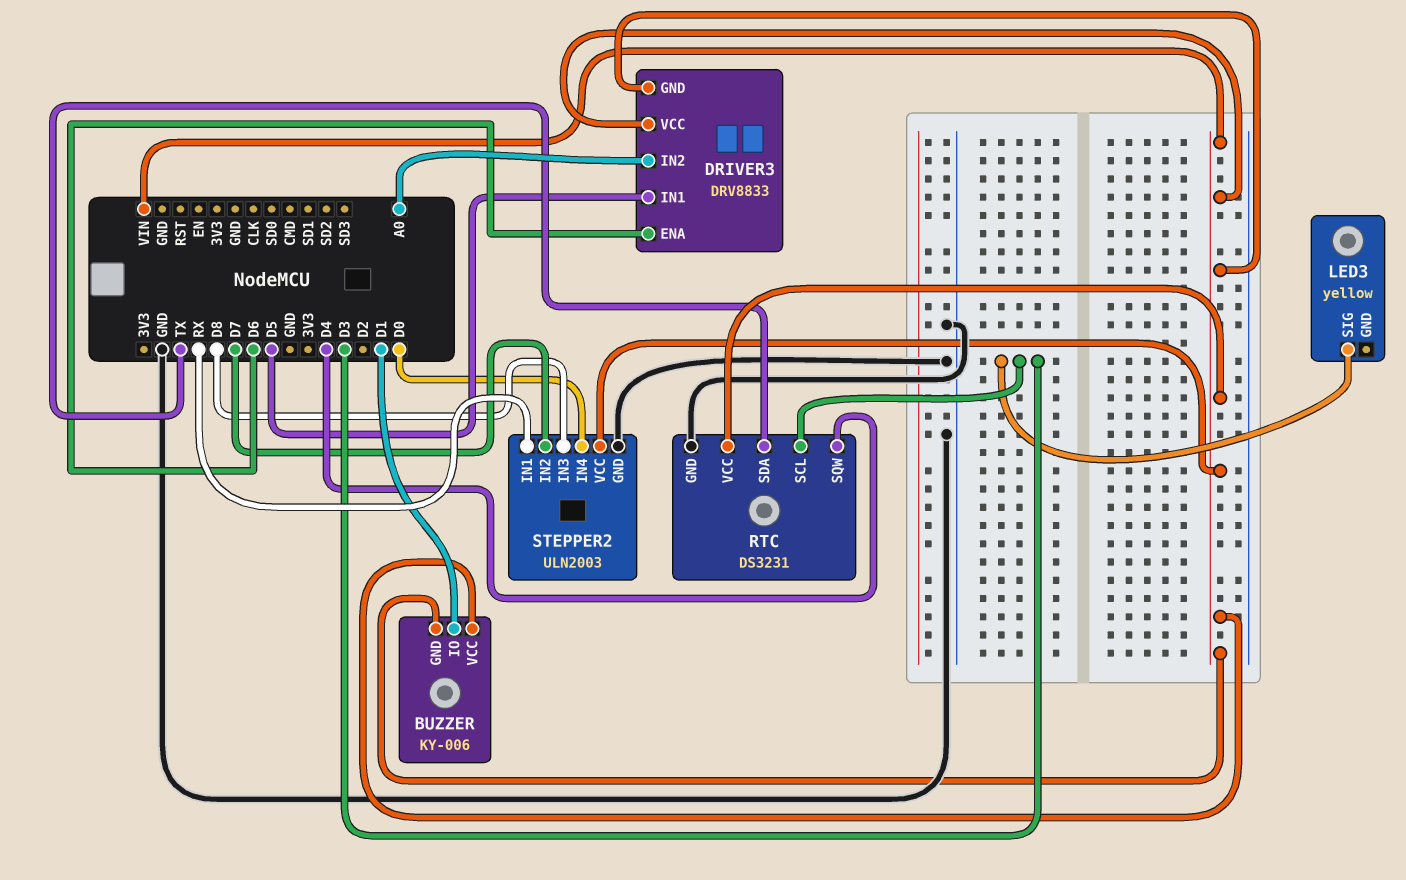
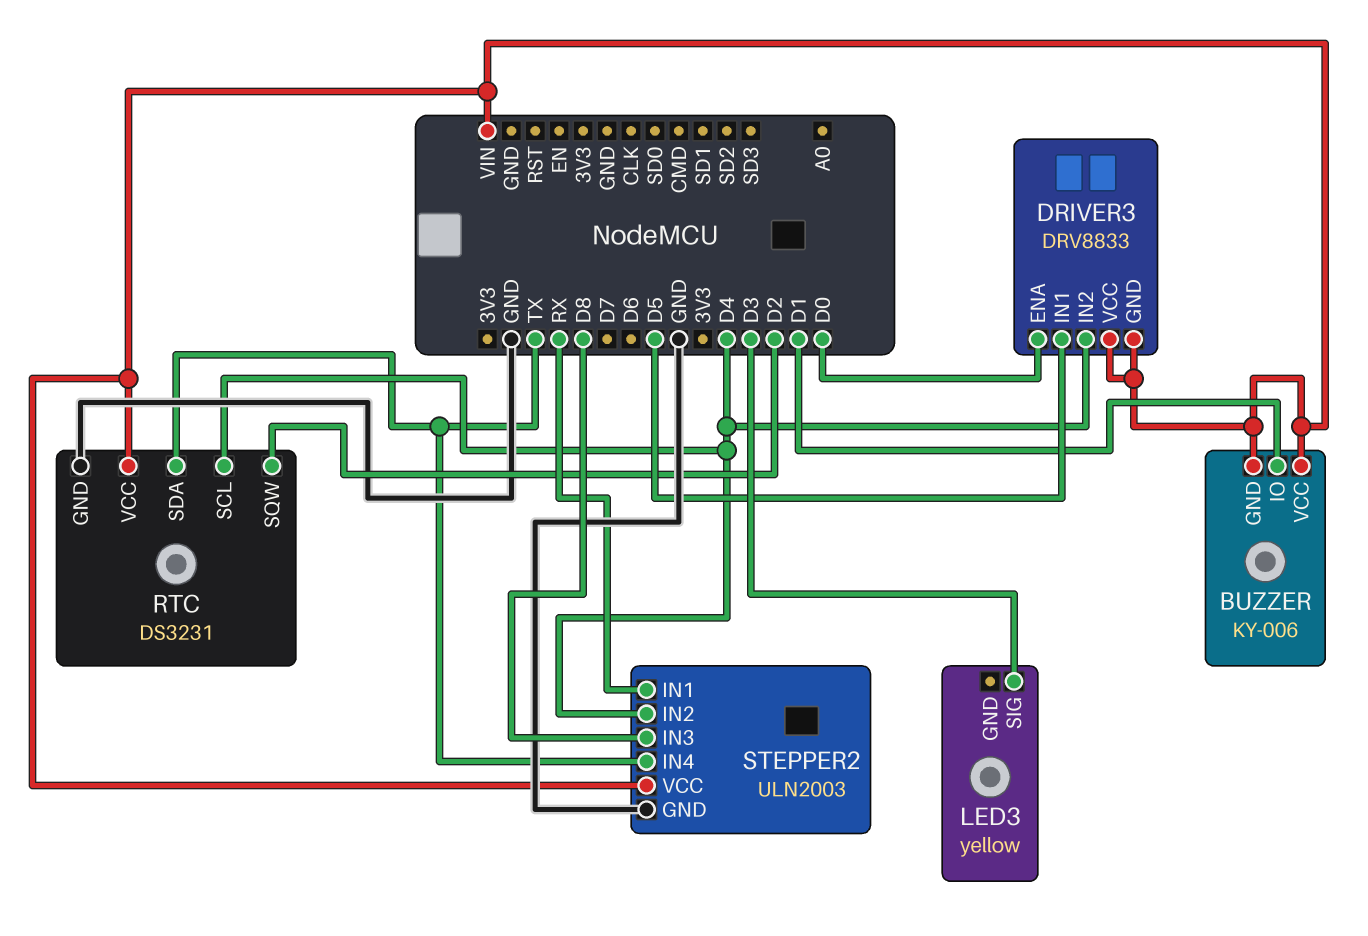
DRIVER3 pin ENA: D6 -> D0
DRIVER3 pin IN2: A0 -> D4
RTC pin SCL: D3 -> D4
RTC pin SQW: D4 -> D2
STEPPER2 pin IN2: D7 -> D4
STEPPER2 pin IN4: D0 -> TX

